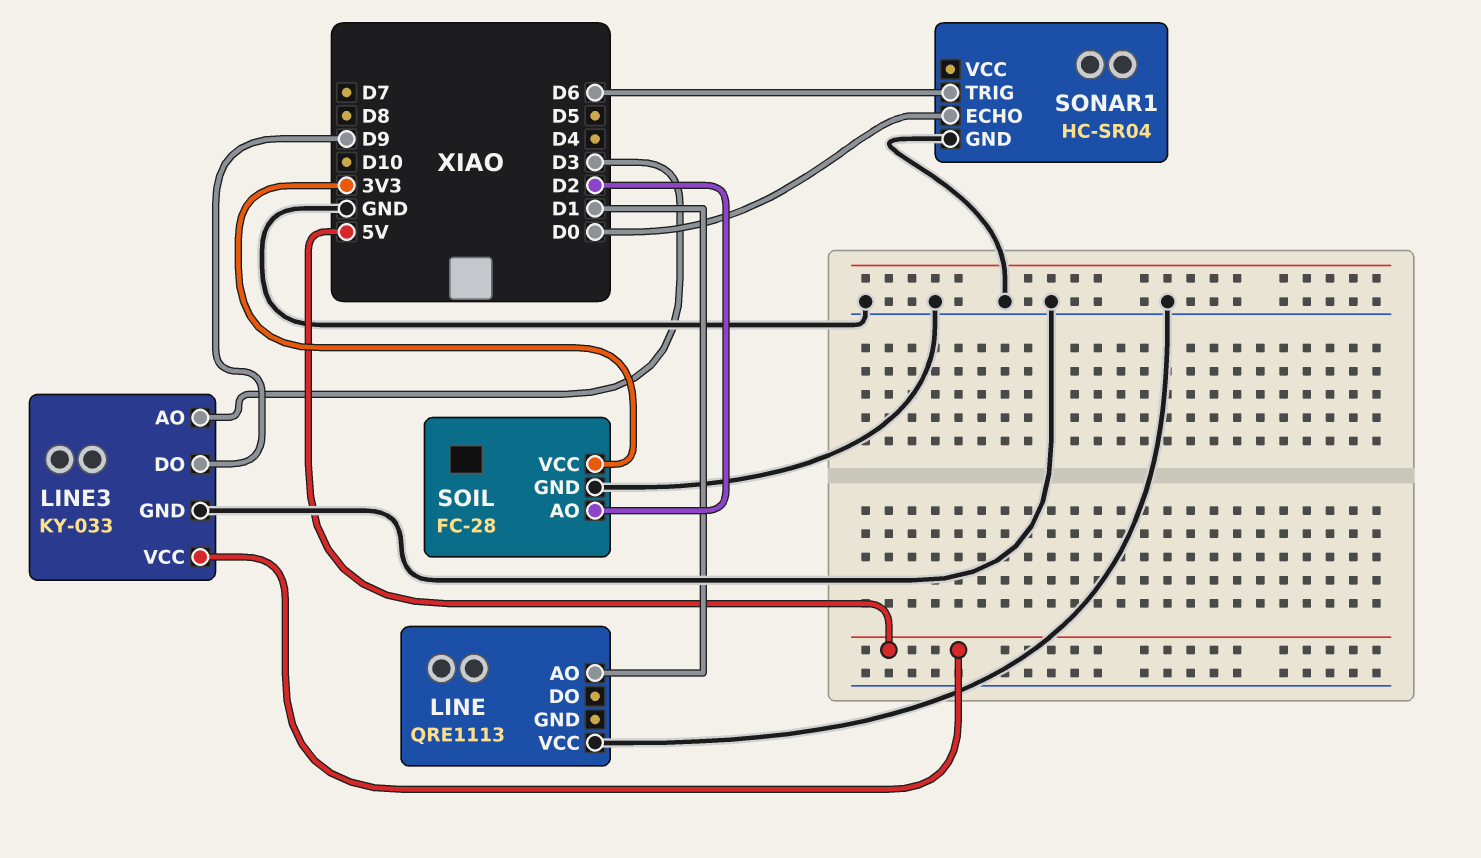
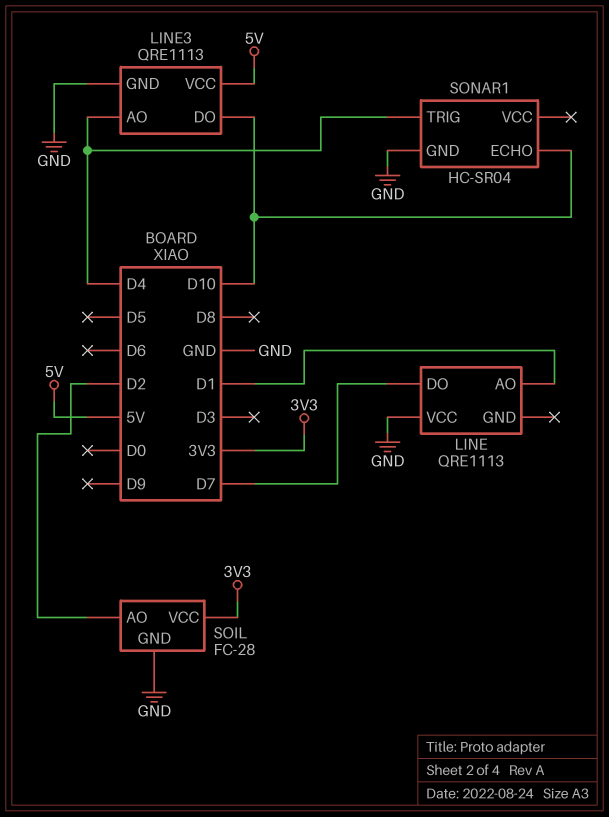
LINE pin DO: none -> D7
LINE3: KY-033 -> QRE1113
LINE3 pin AO: D3 -> D4
LINE3 pin DO: D9 -> D10
SONAR1 pin ECHO: D0 -> D10
SONAR1 pin TRIG: D6 -> D4

